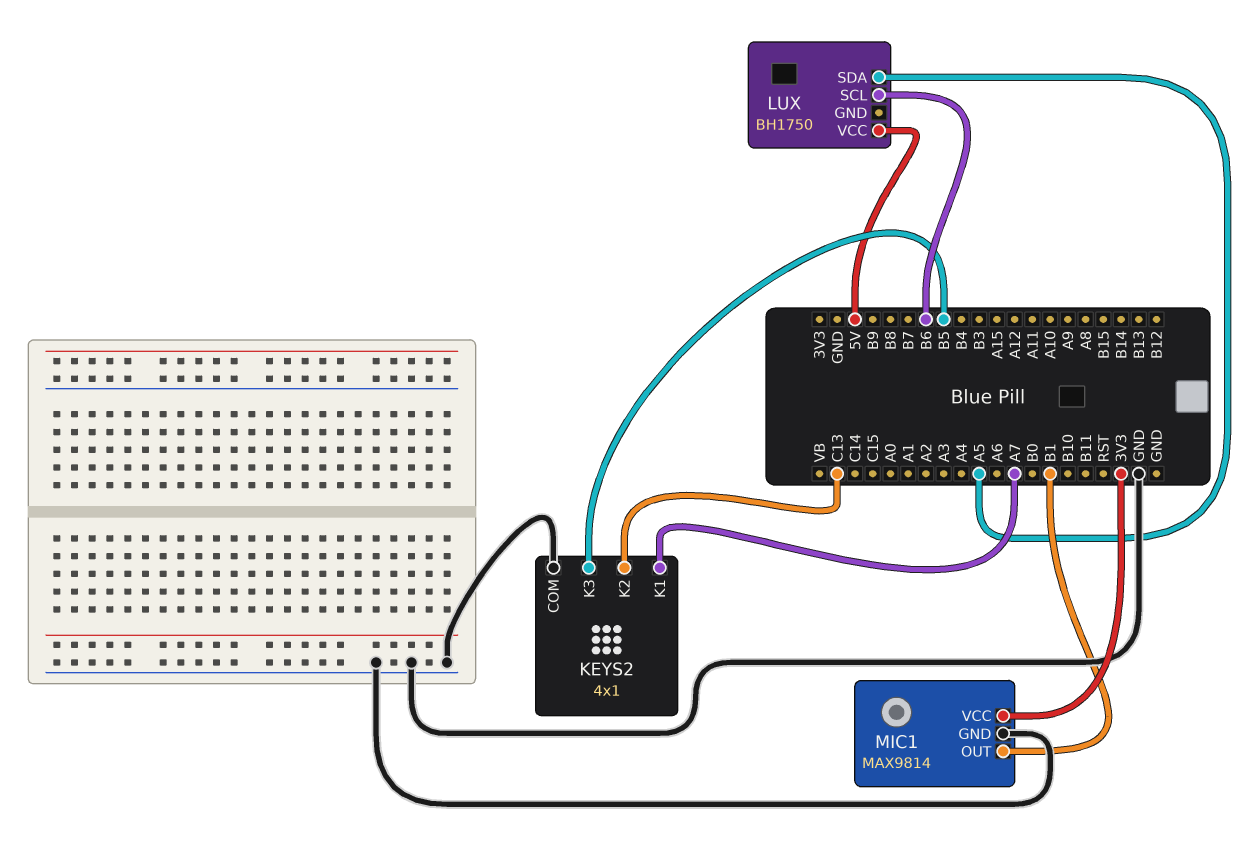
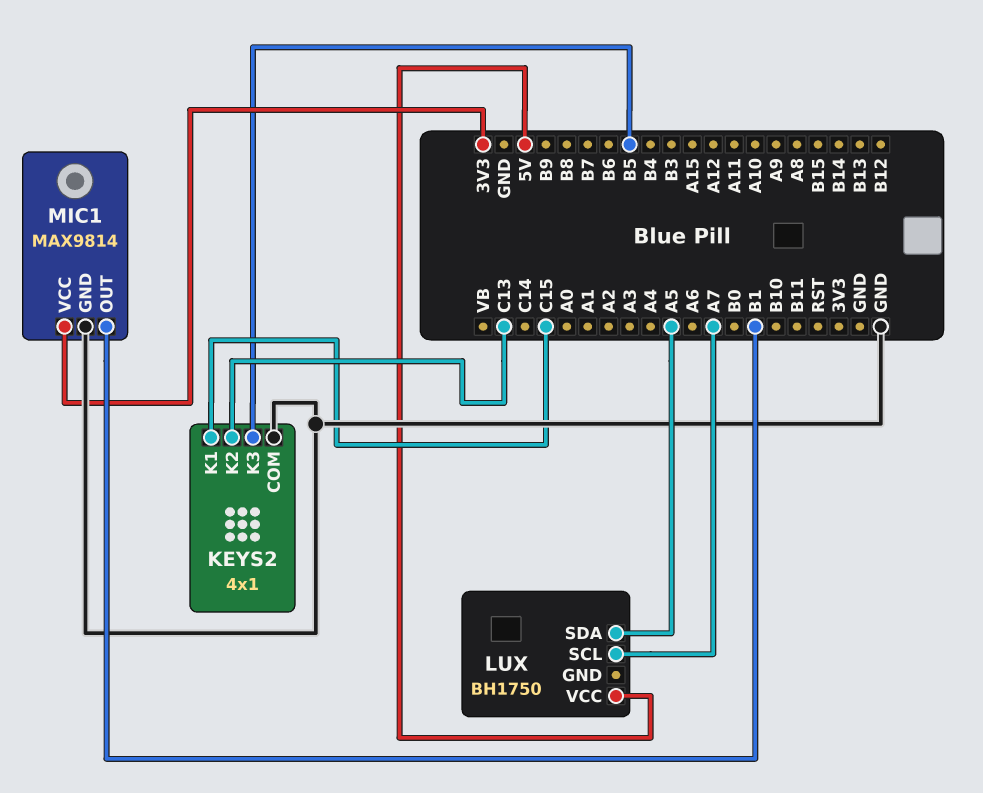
KEYS2 pin K1: A7 -> C15
LUX pin SCL: B6 -> A7

